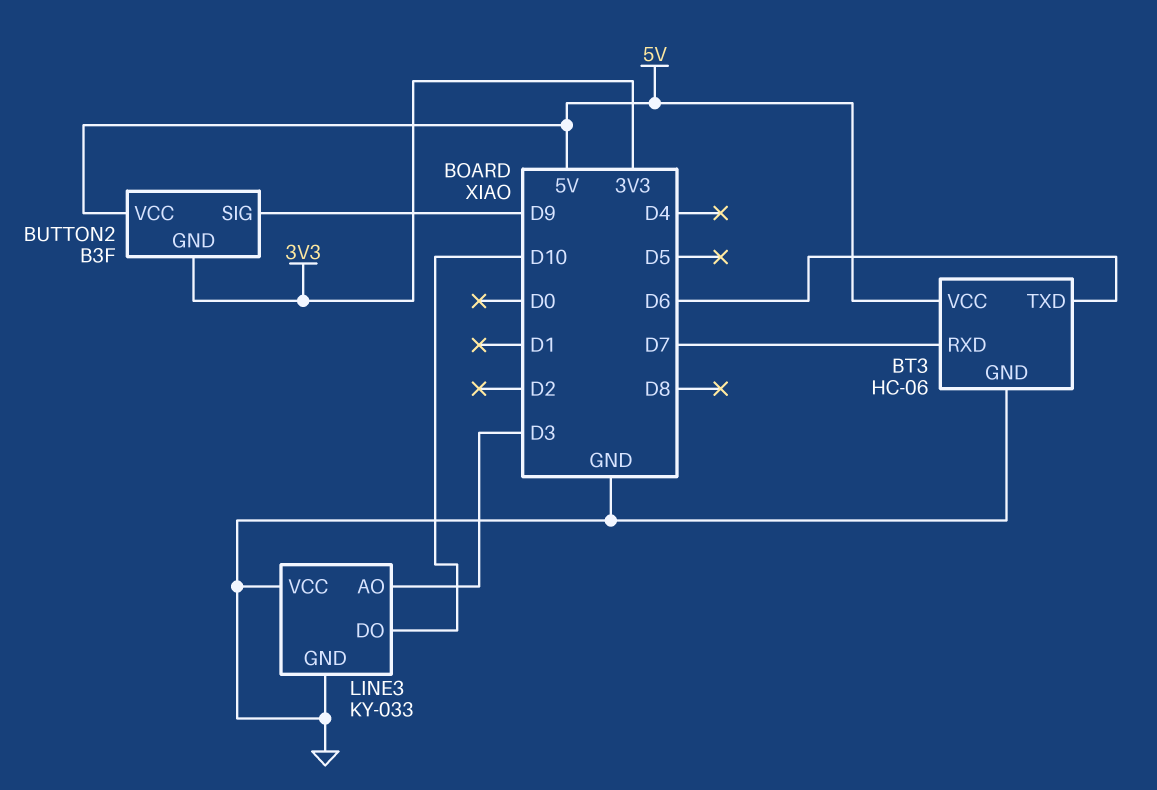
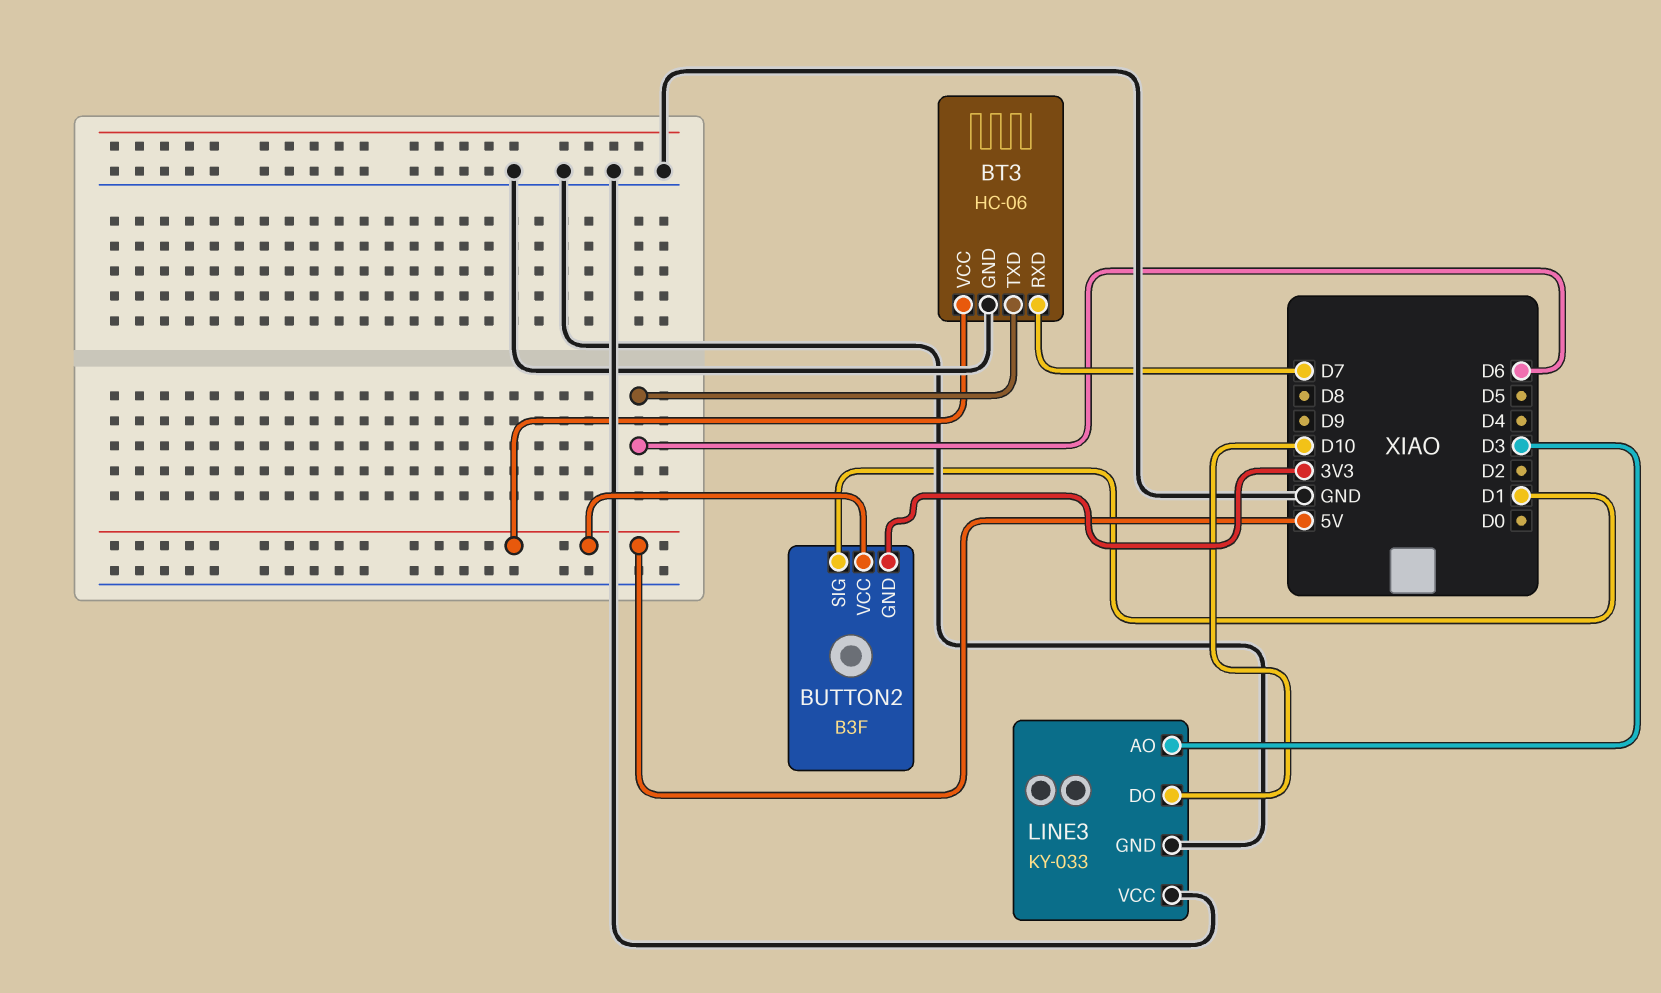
BUTTON2 pin SIG: D9 -> D1

